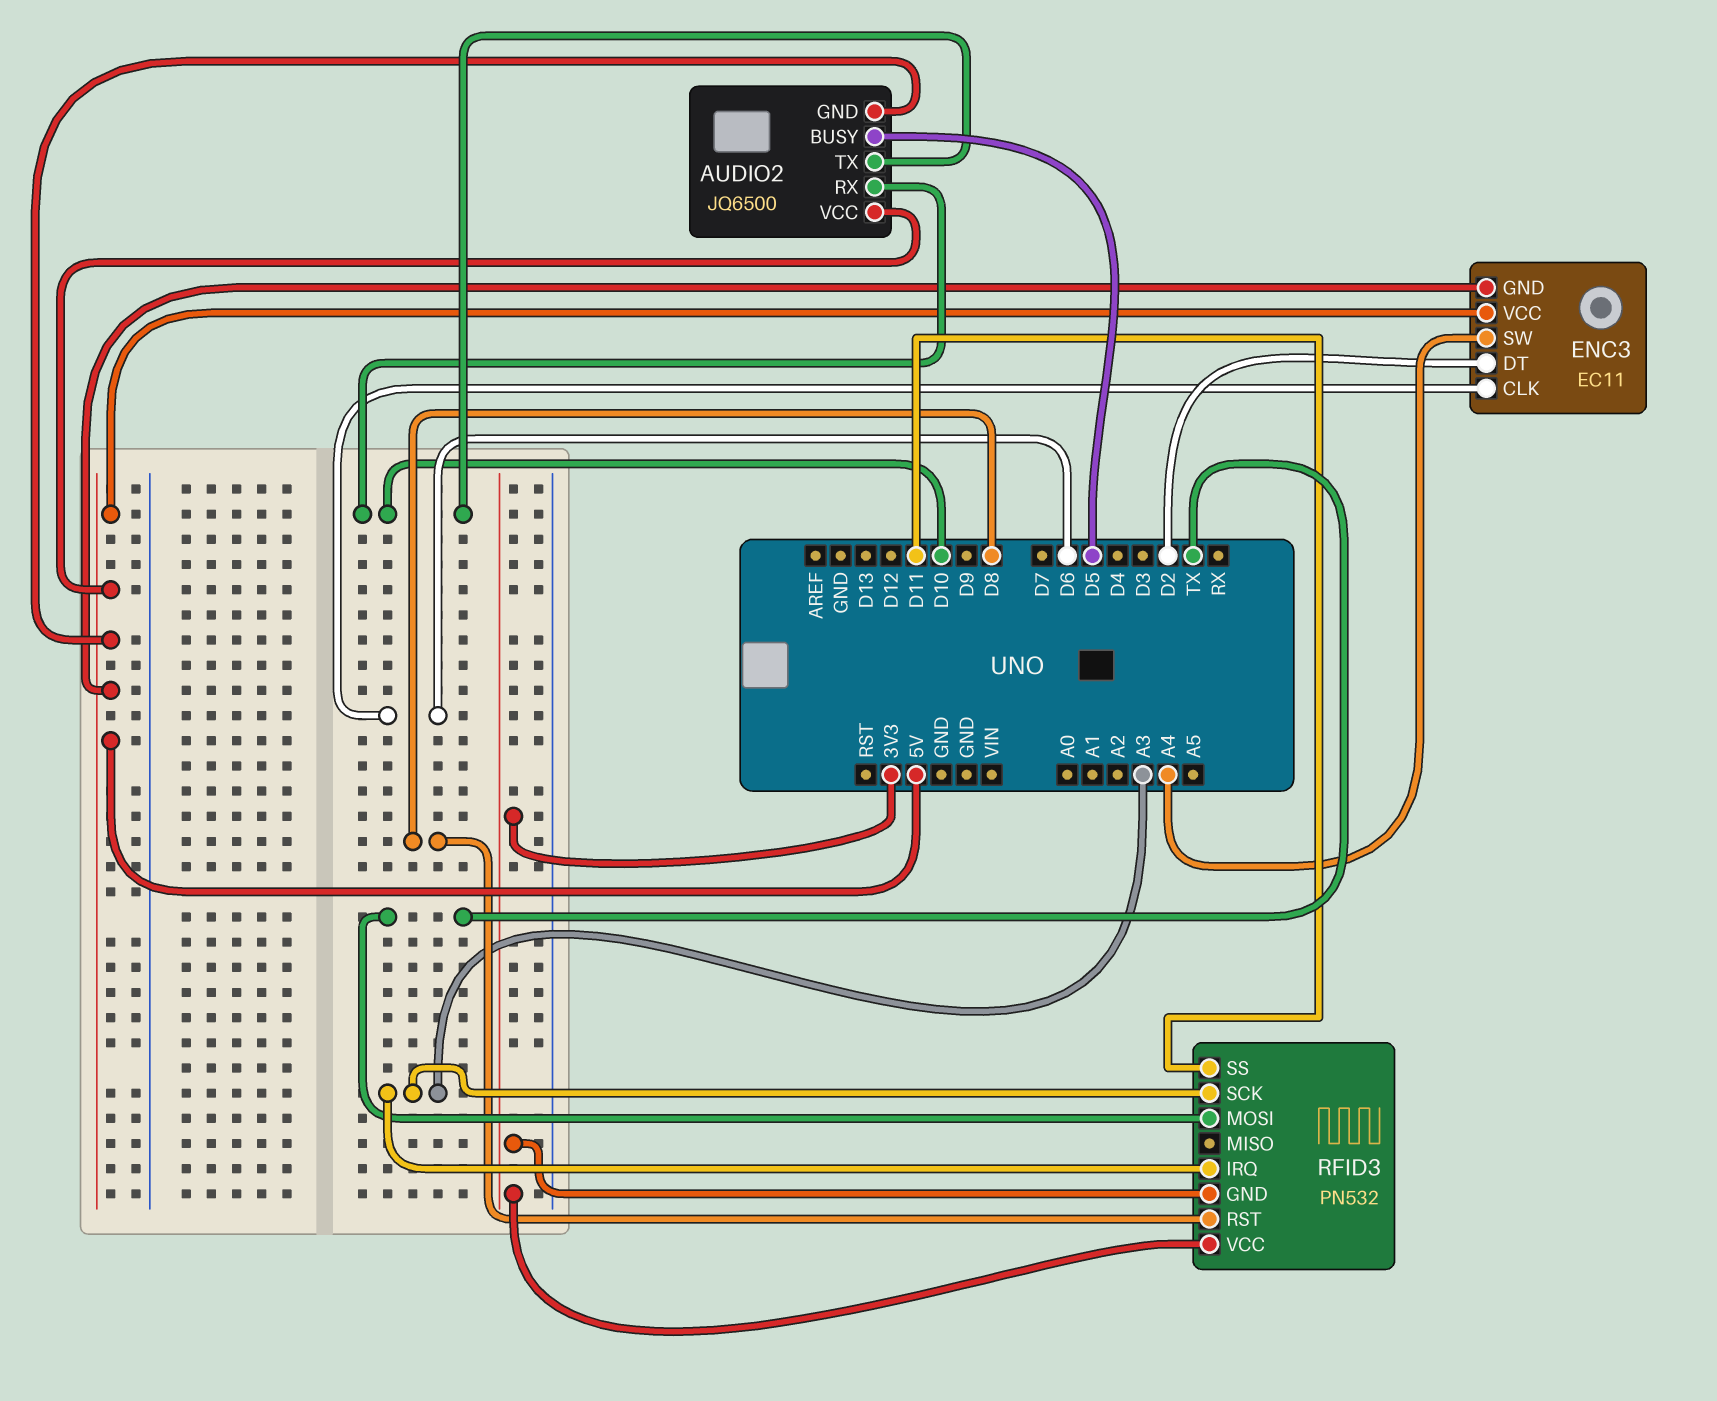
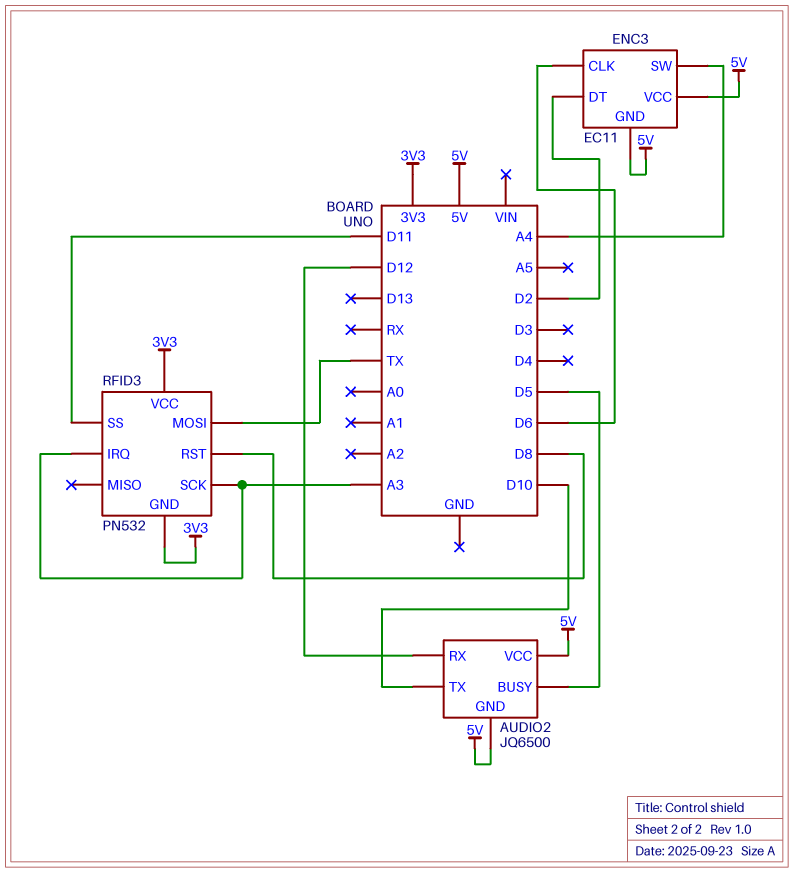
AUDIO2 pin RX: D10 -> D12

